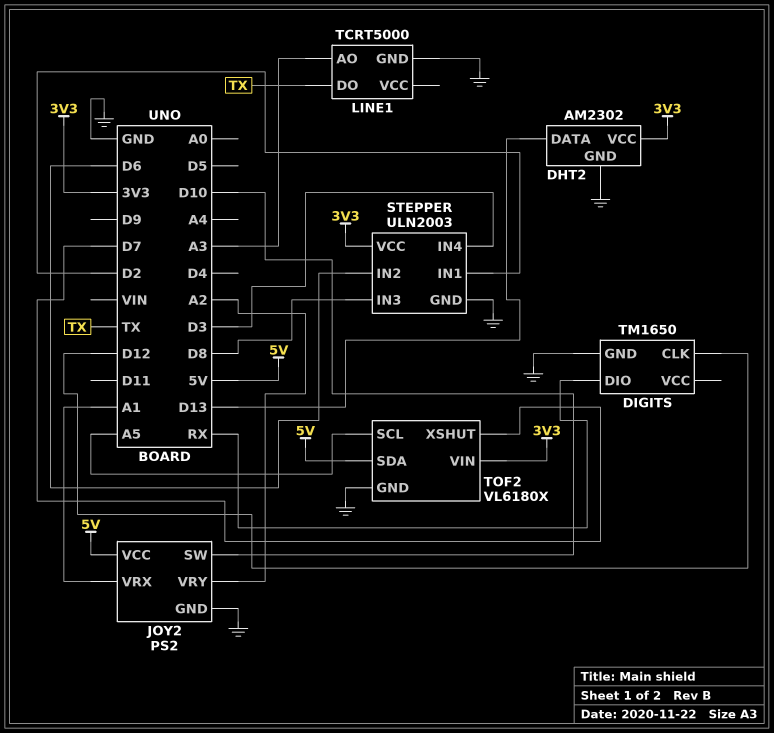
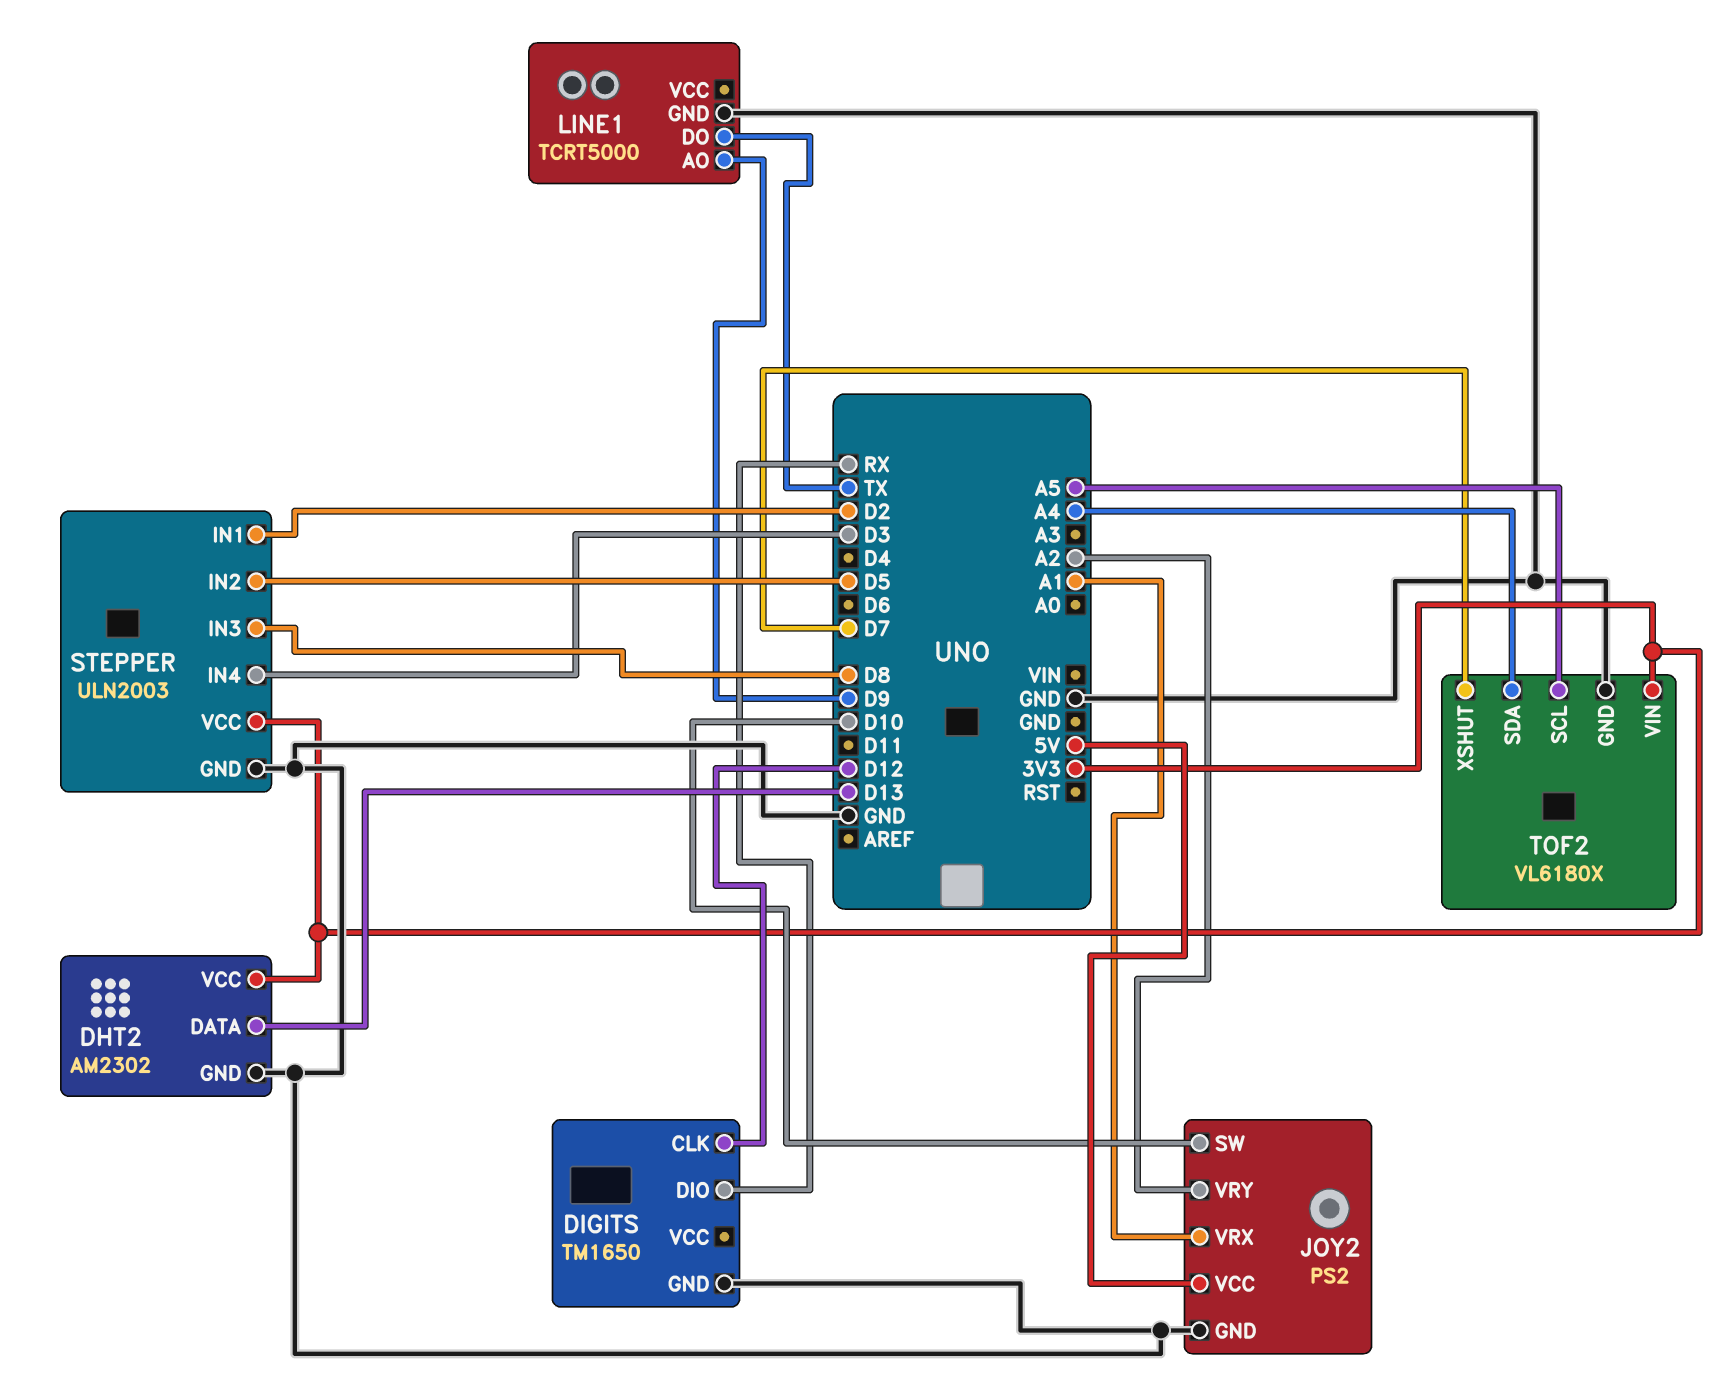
LINE1 pin AO: A3 -> D9
STEPPER pin IN2: D6 -> D5
TOF2 pin SDA: 5V -> A4

